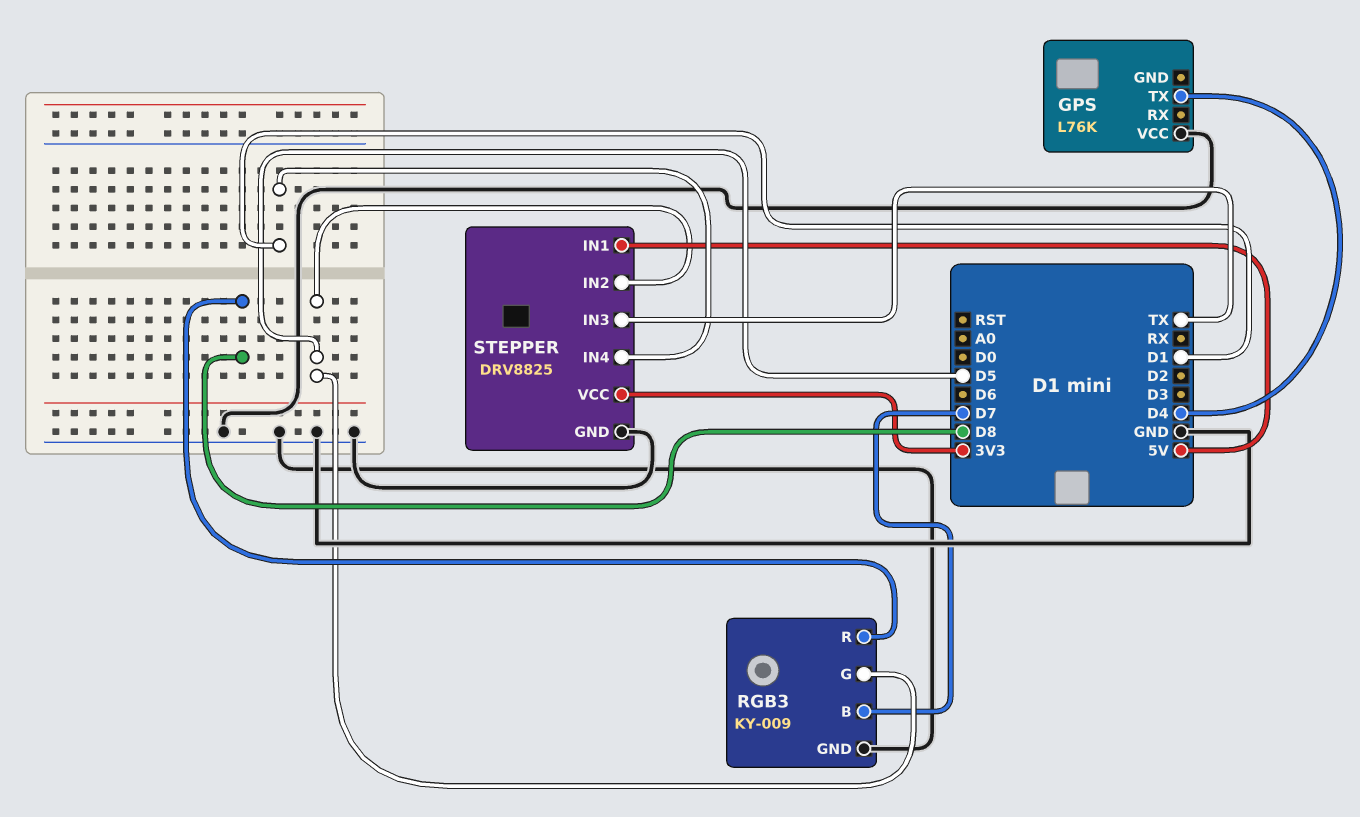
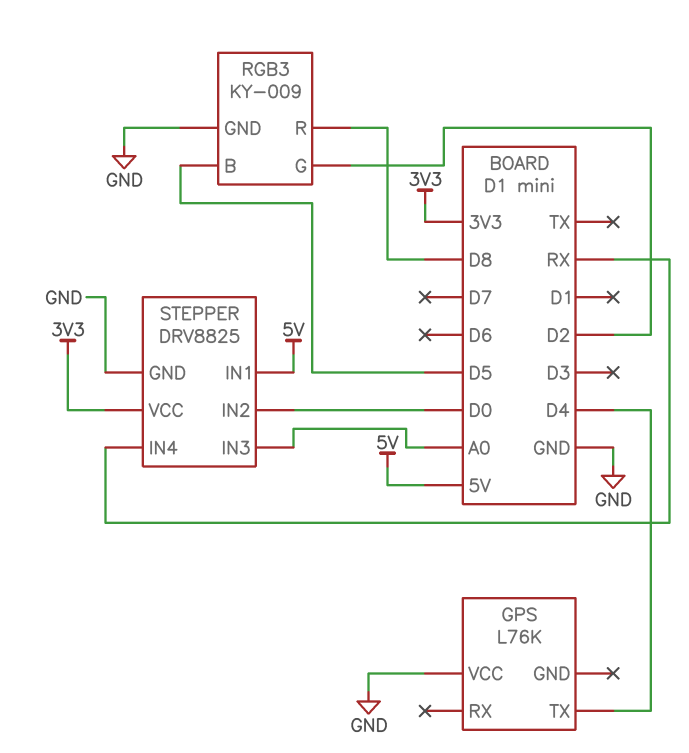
RGB3 pin B: D7 -> D5
RGB3 pin G: D5 -> D2
STEPPER pin IN2: D5 -> D0
STEPPER pin IN3: TX -> A0
STEPPER pin IN4: D1 -> RX

